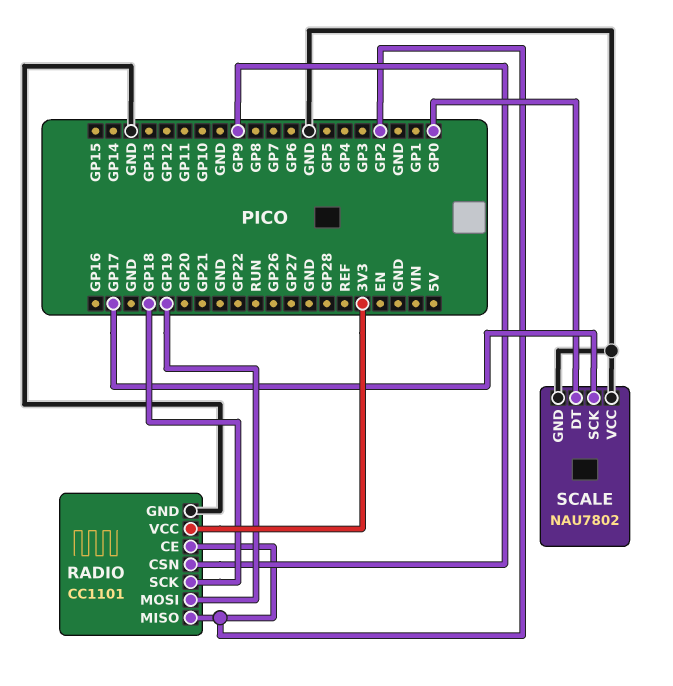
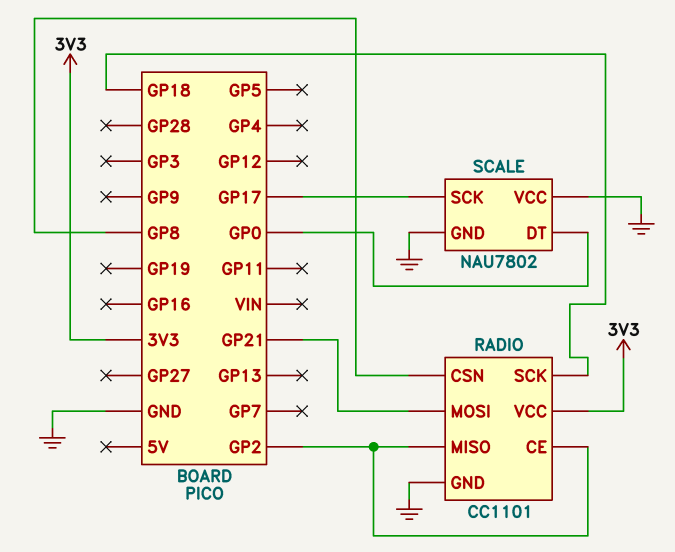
RADIO pin CSN: GP9 -> GP8
RADIO pin MOSI: GP19 -> GP21

